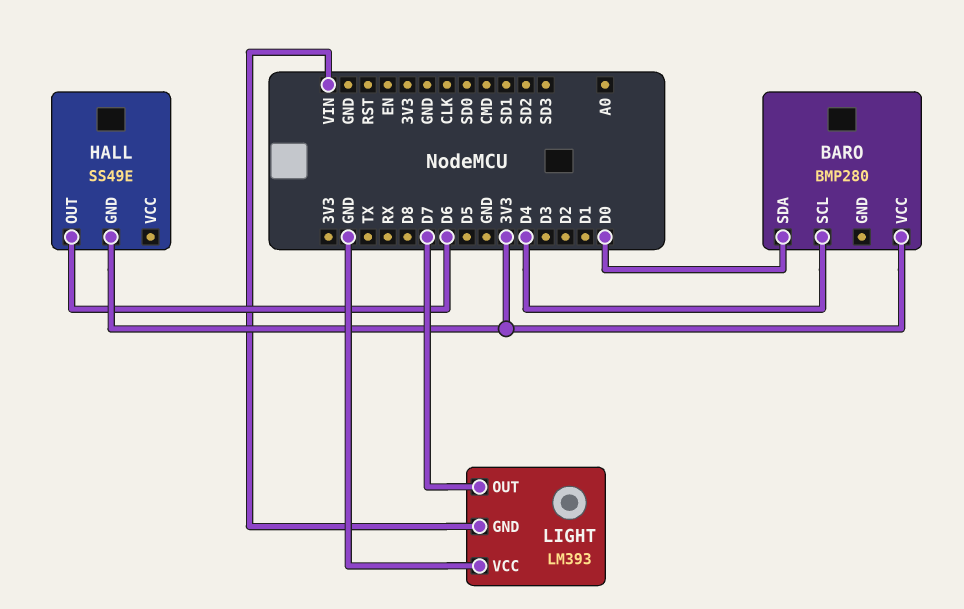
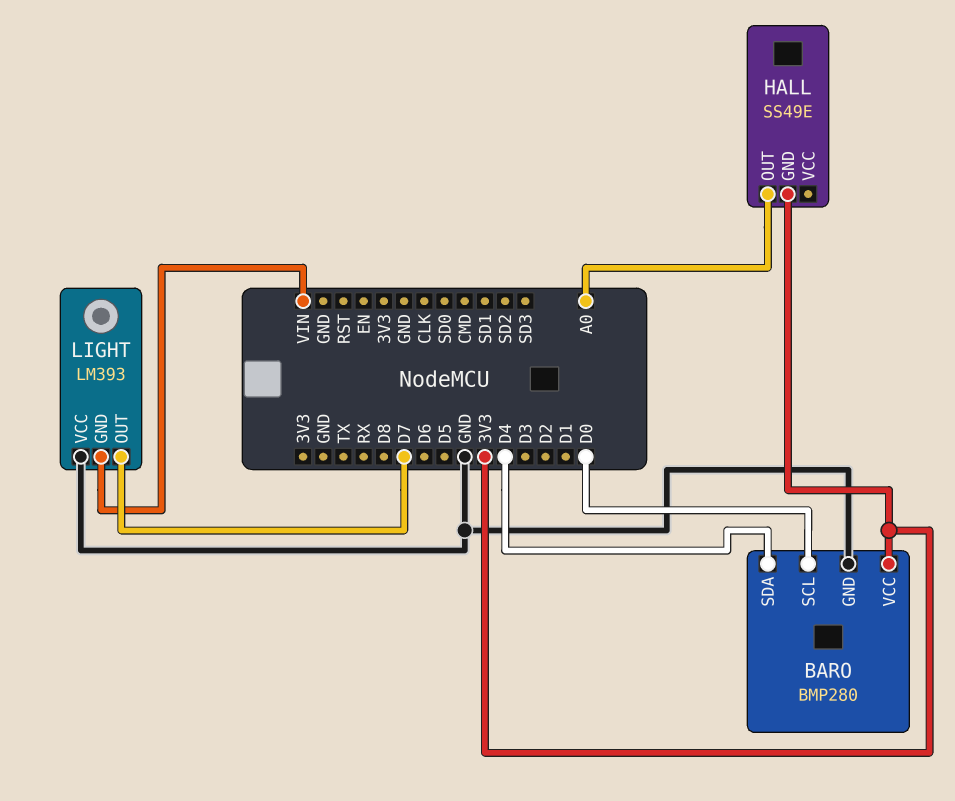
BARO pin GND: none -> GND
BARO pin SCL: D4 -> D0
BARO pin SDA: D0 -> D4
HALL pin OUT: D6 -> A0

